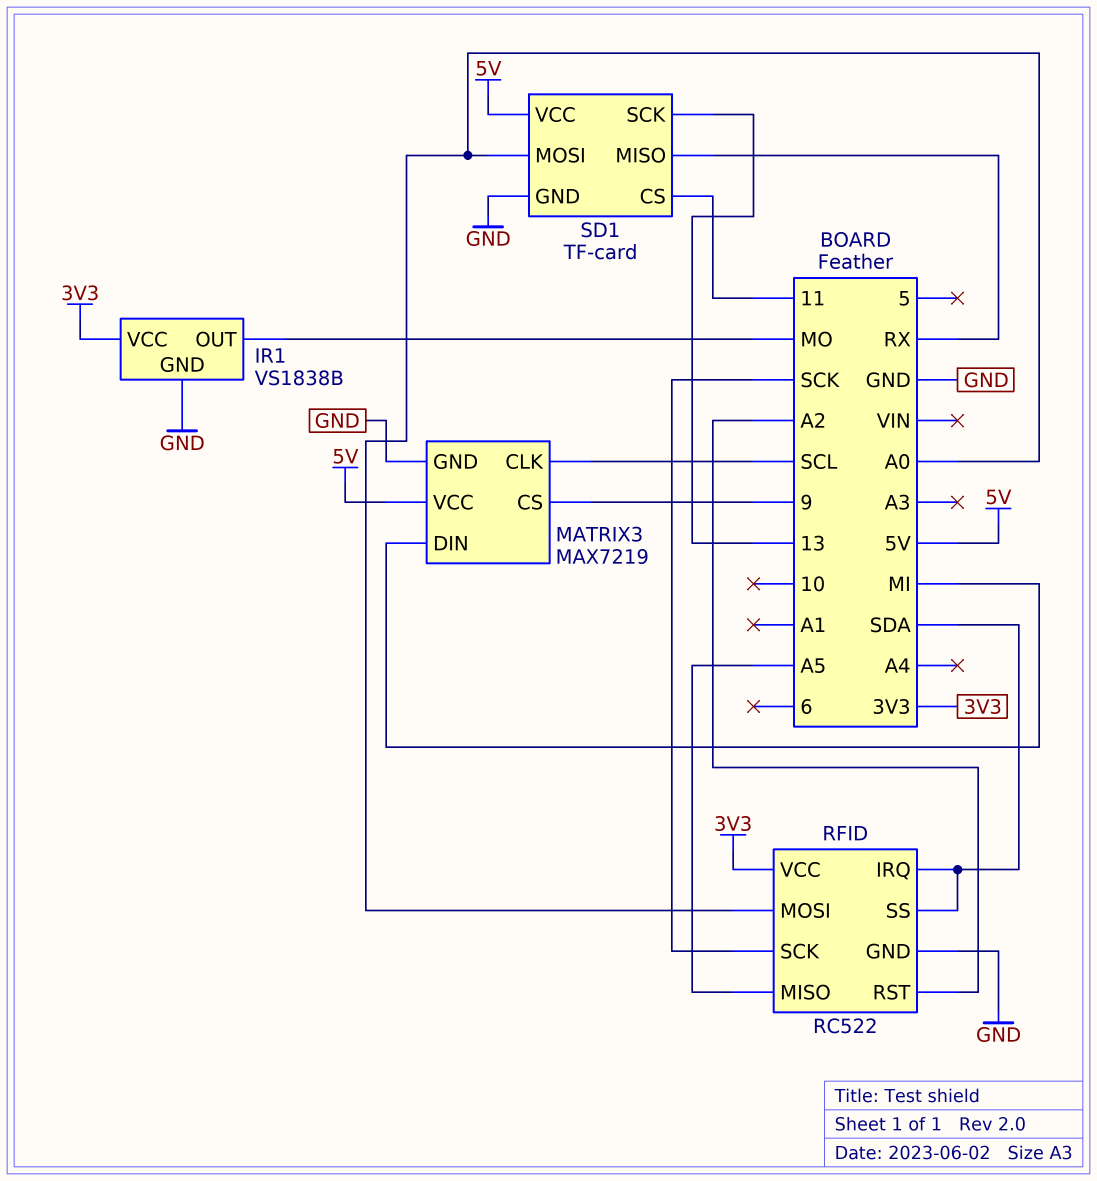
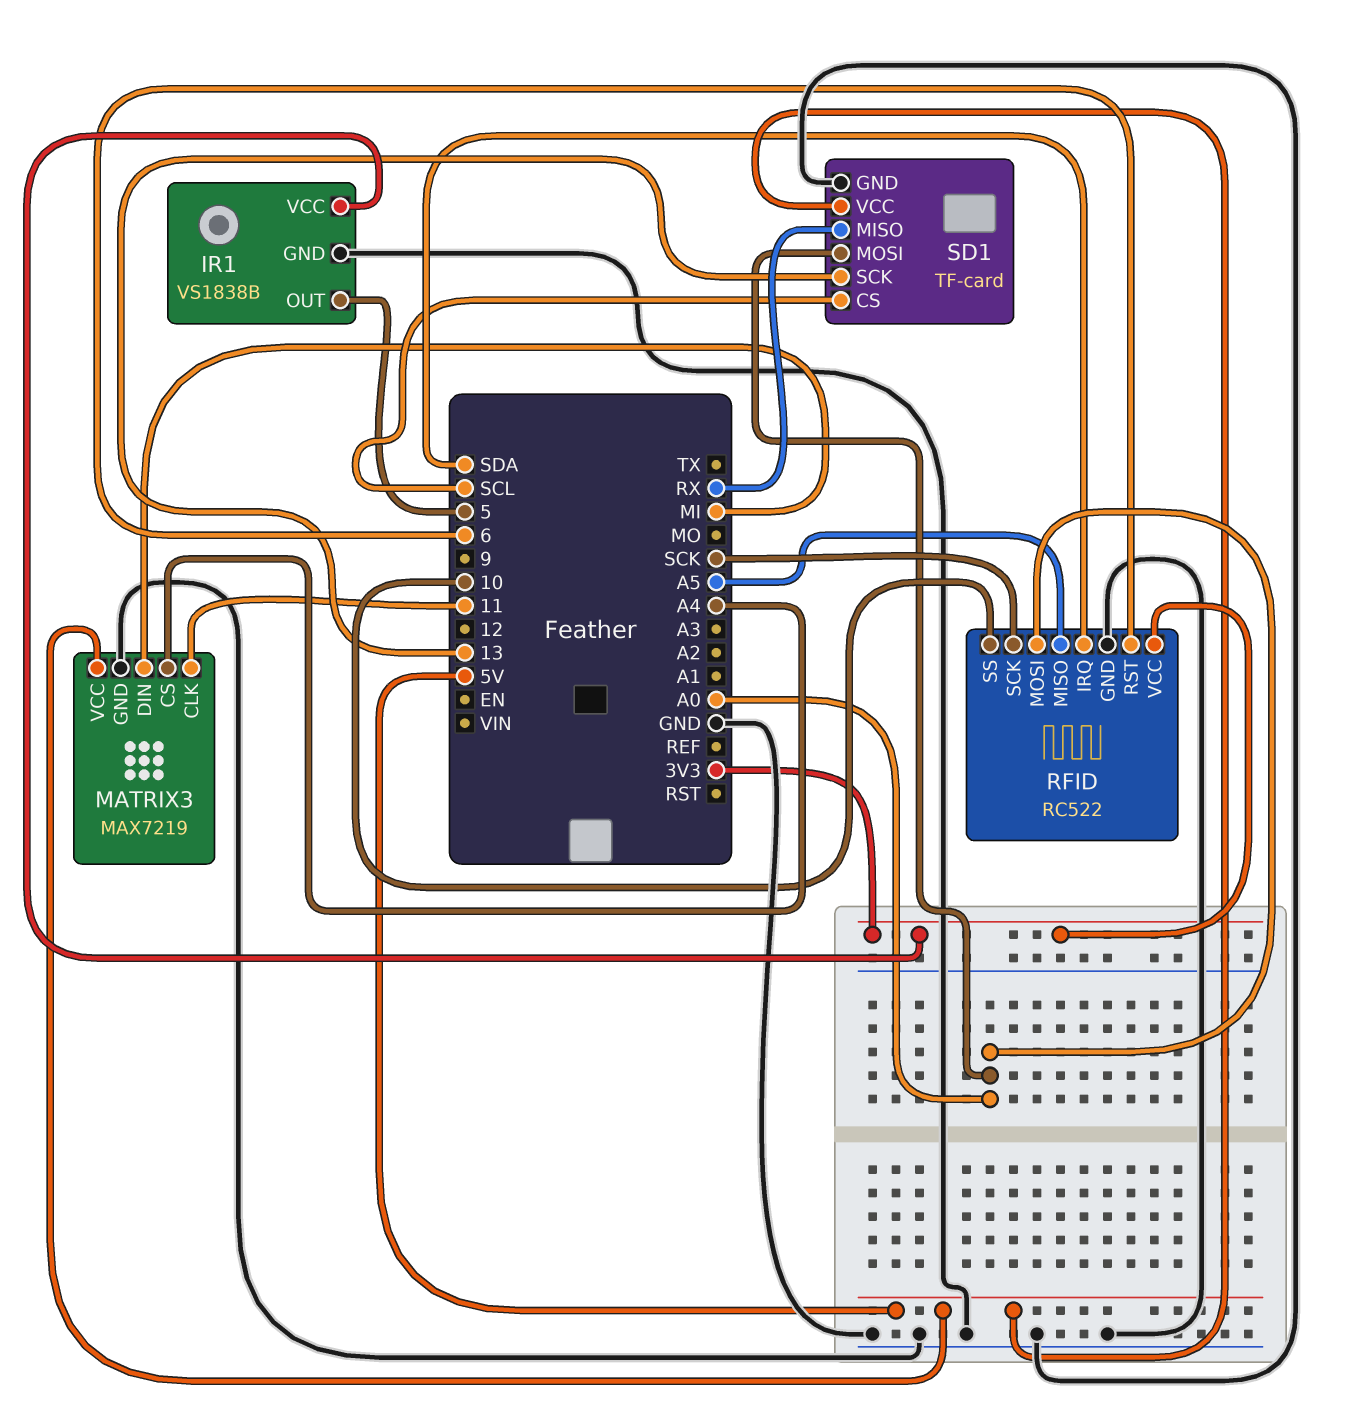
IR1 pin OUT: MO -> 5
MATRIX3 pin CLK: SCL -> 11
MATRIX3 pin CS: 9 -> A4
RFID pin RST: A2 -> 6
RFID pin SS: SDA -> 10
SD1 pin CS: 11 -> SCL

